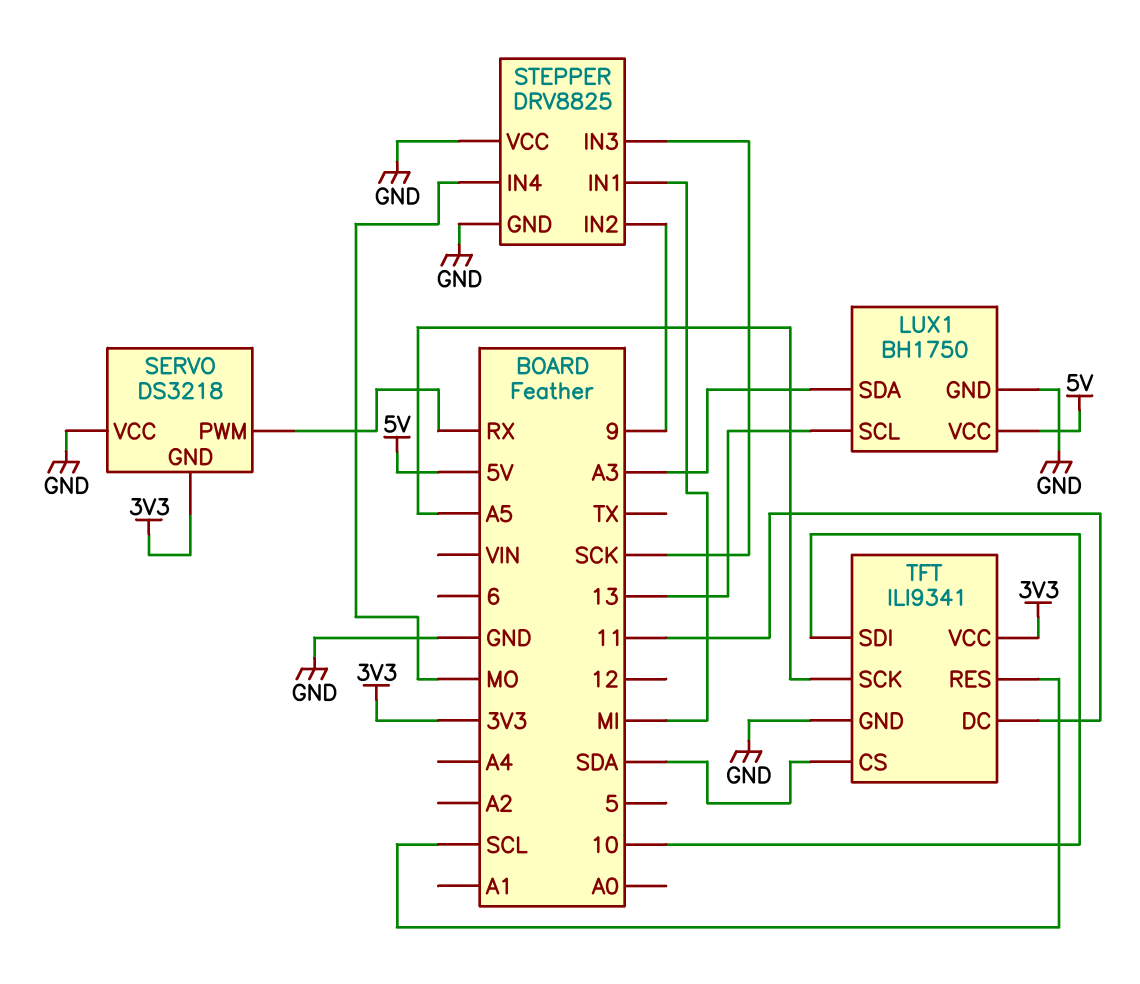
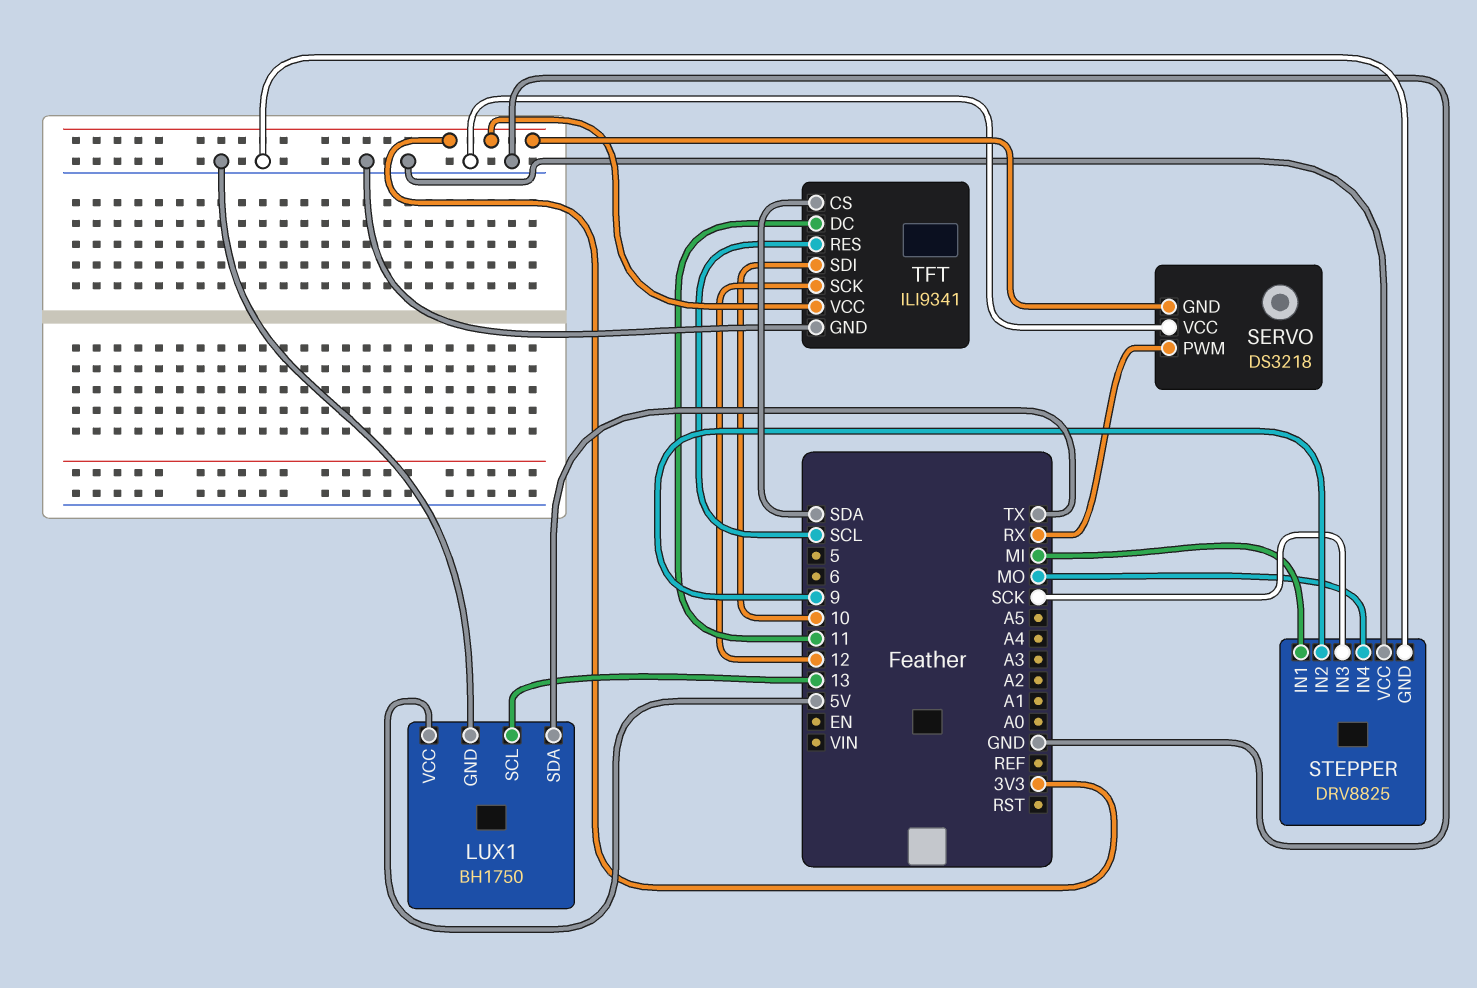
LUX1 pin SDA: A3 -> TX
TFT pin SCK: A5 -> 12

